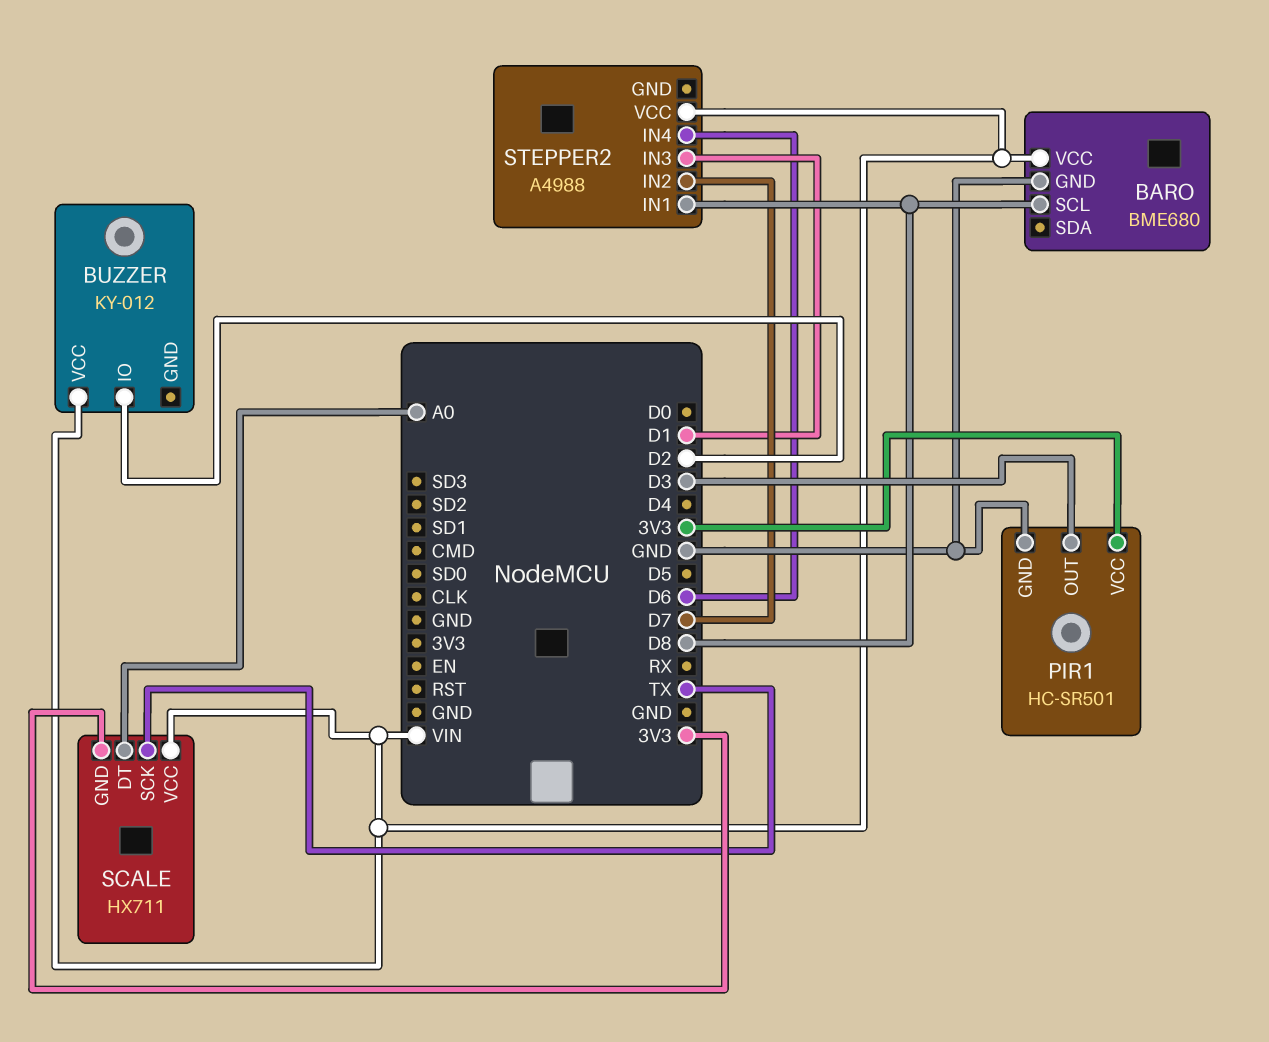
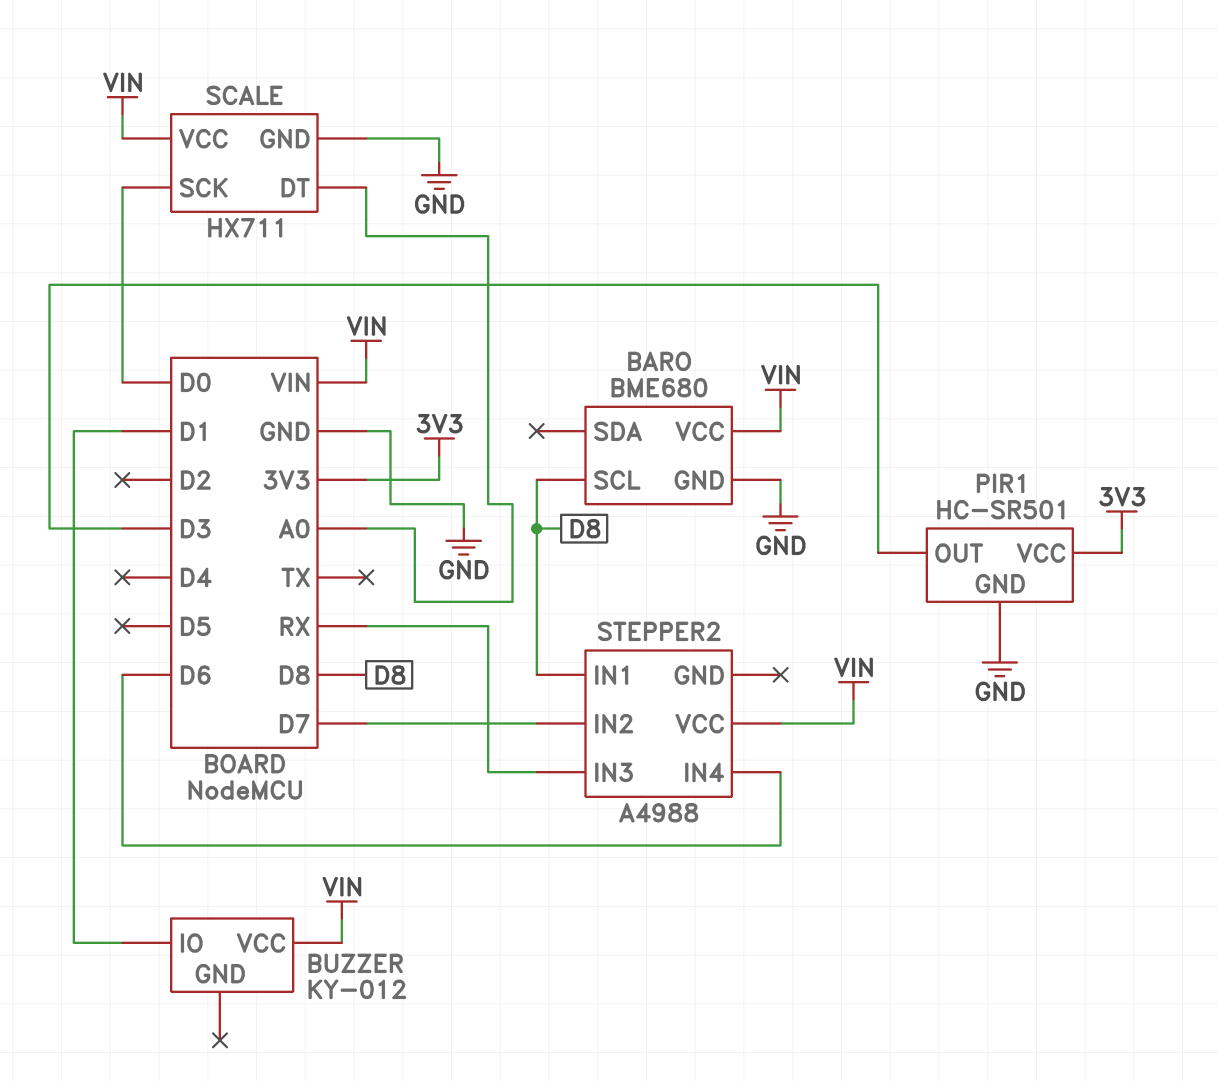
BUZZER pin IO: D2 -> D1
SCALE pin GND: 3V3 -> GND
SCALE pin SCK: TX -> D0
STEPPER2 pin IN3: D1 -> RX

